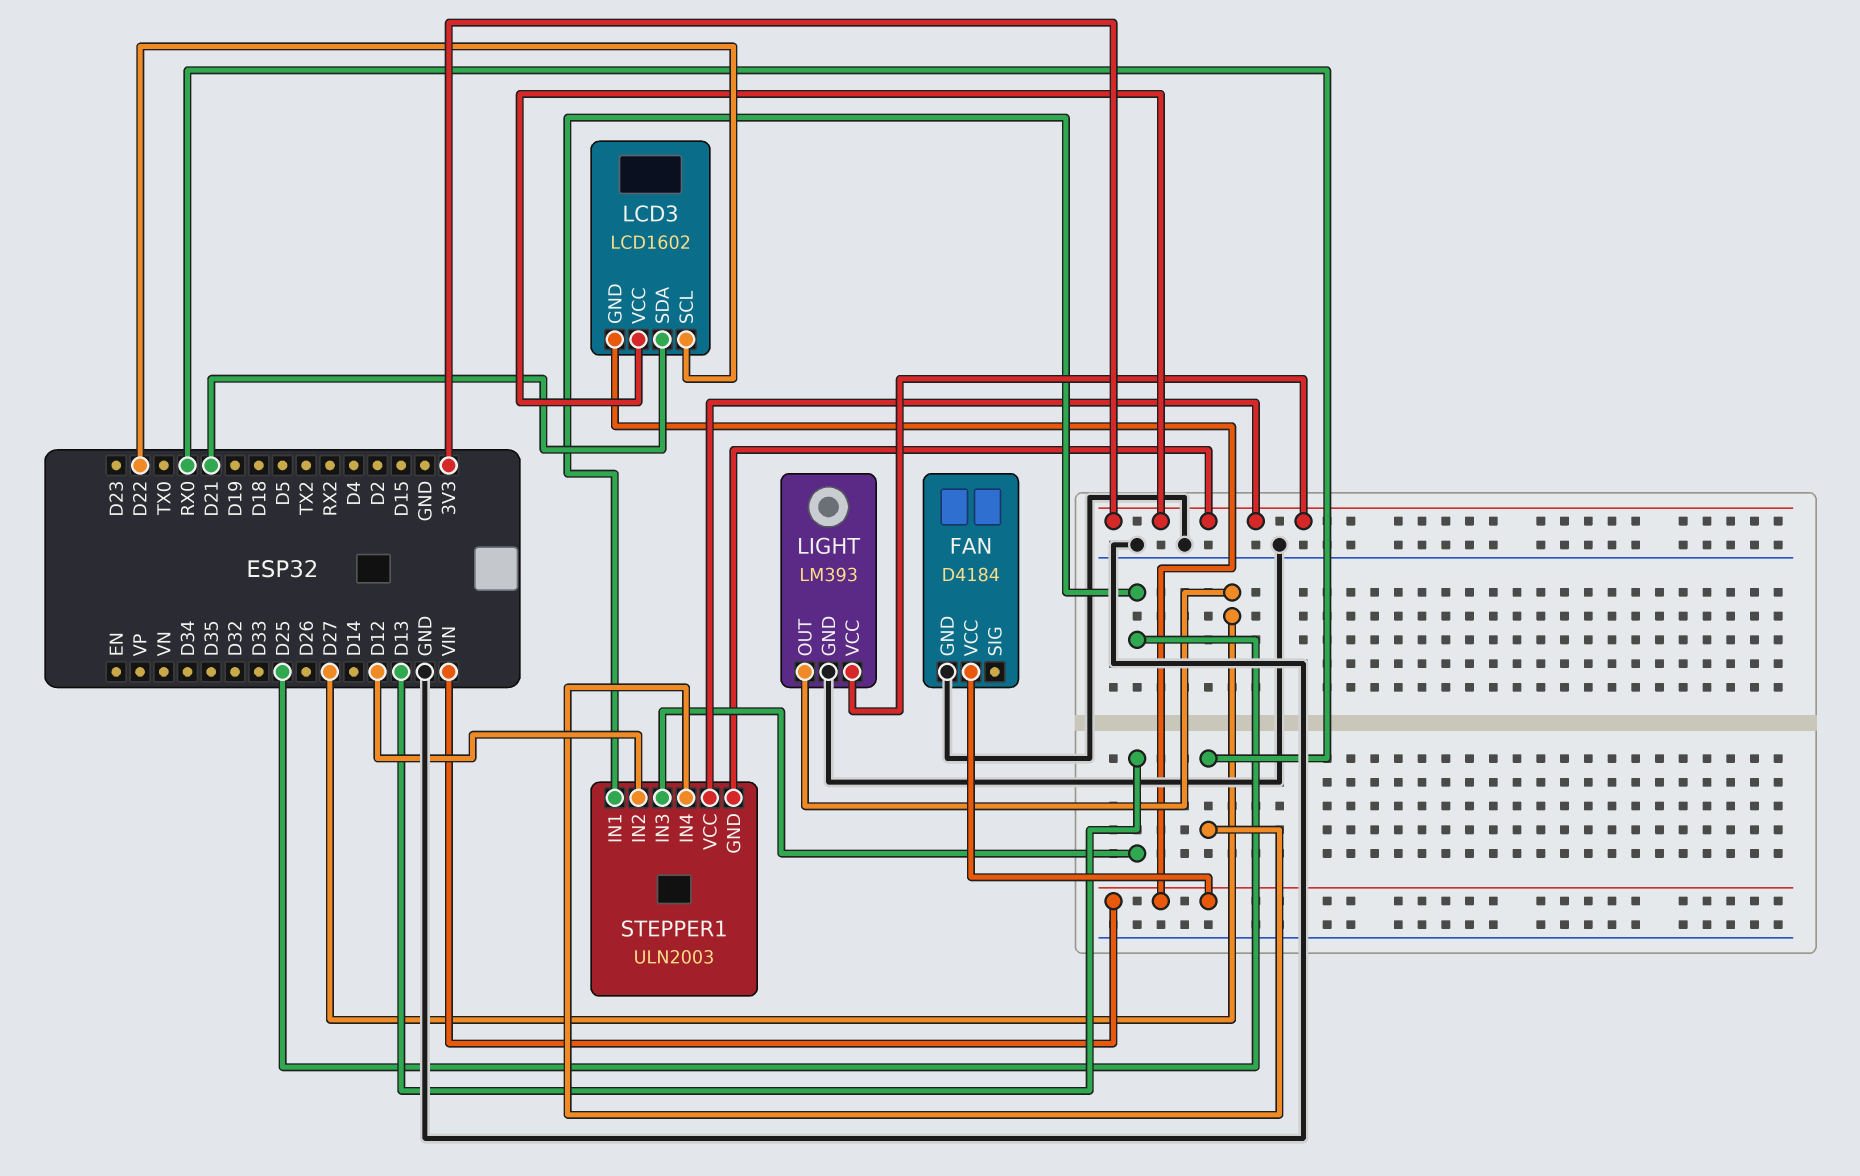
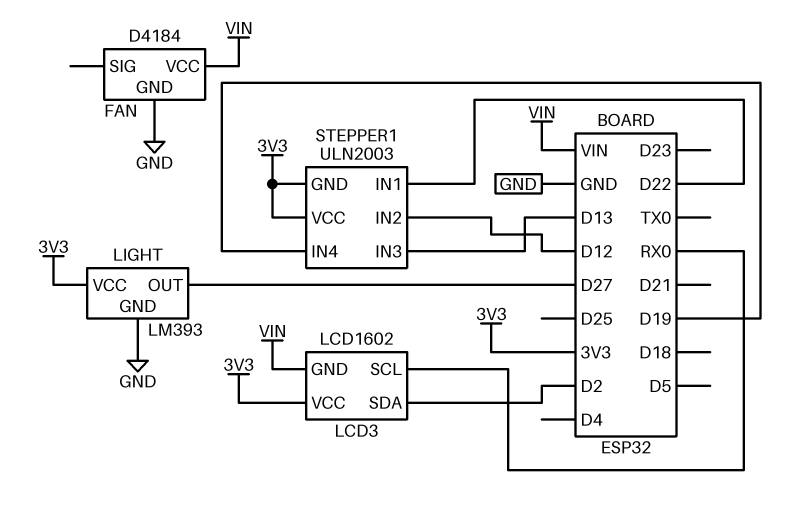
LCD3 pin SCL: D22 -> RX0
LCD3 pin SDA: D21 -> D2
STEPPER1 pin IN1: D25 -> D22
STEPPER1 pin IN4: RX0 -> D19

